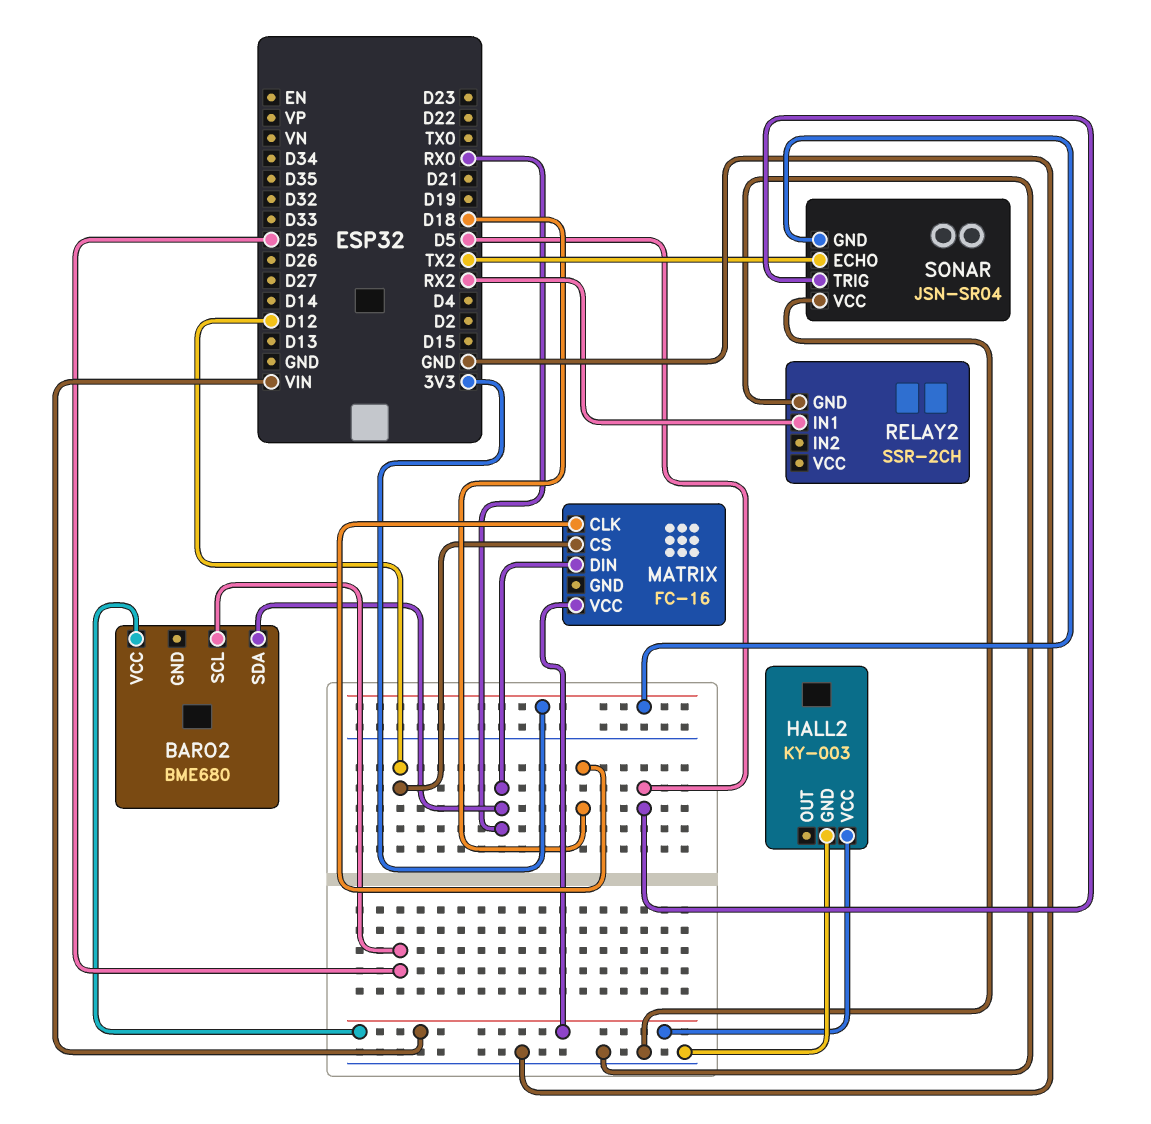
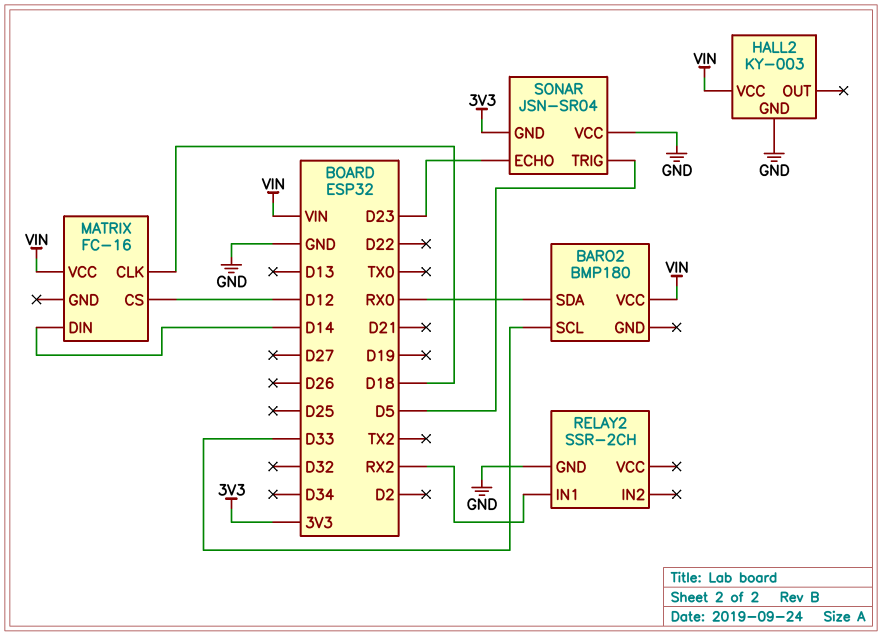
BARO2: BME680 -> BMP180
BARO2 pin SCL: D25 -> D33
MATRIX pin DIN: RX0 -> D14
SONAR pin ECHO: TX2 -> D23

